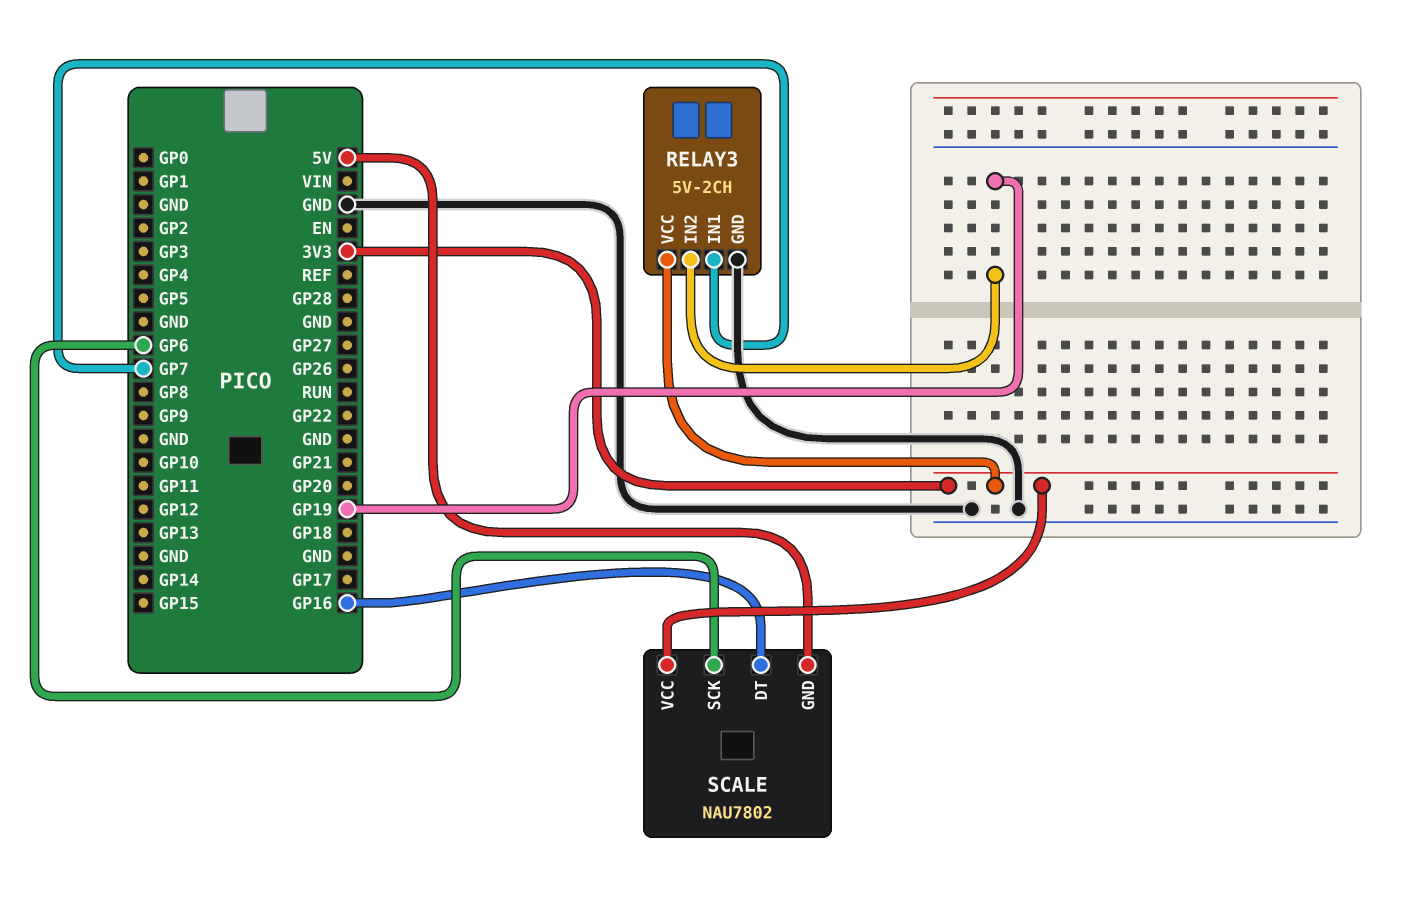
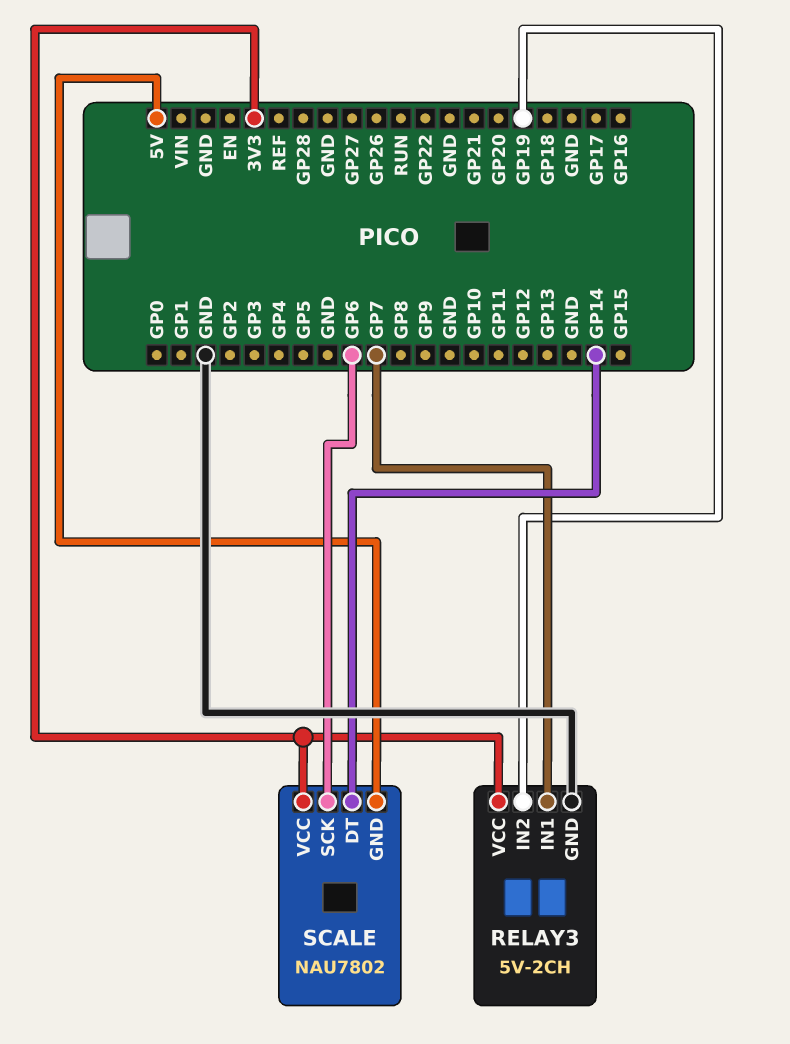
SCALE pin DT: GP16 -> GP14

